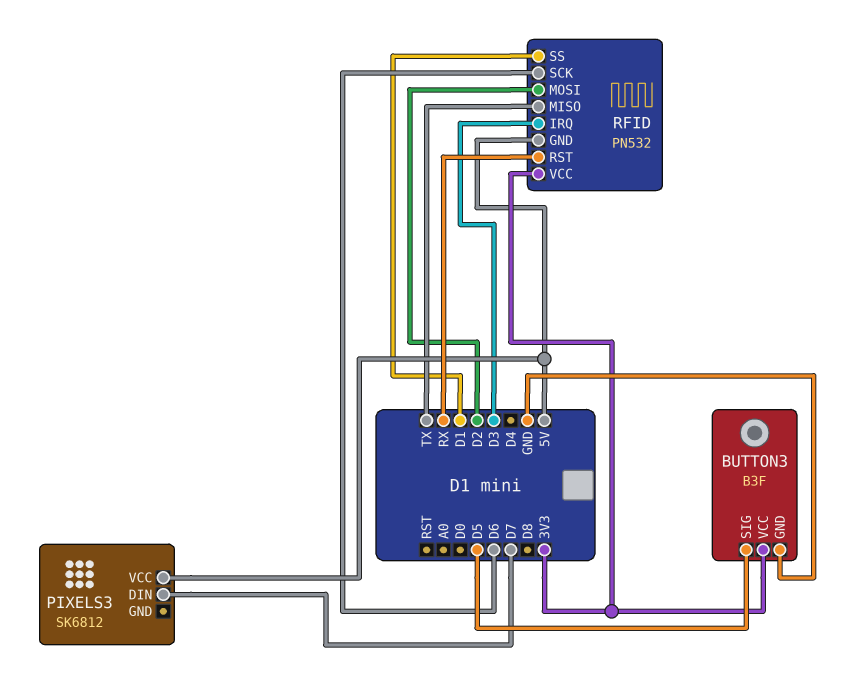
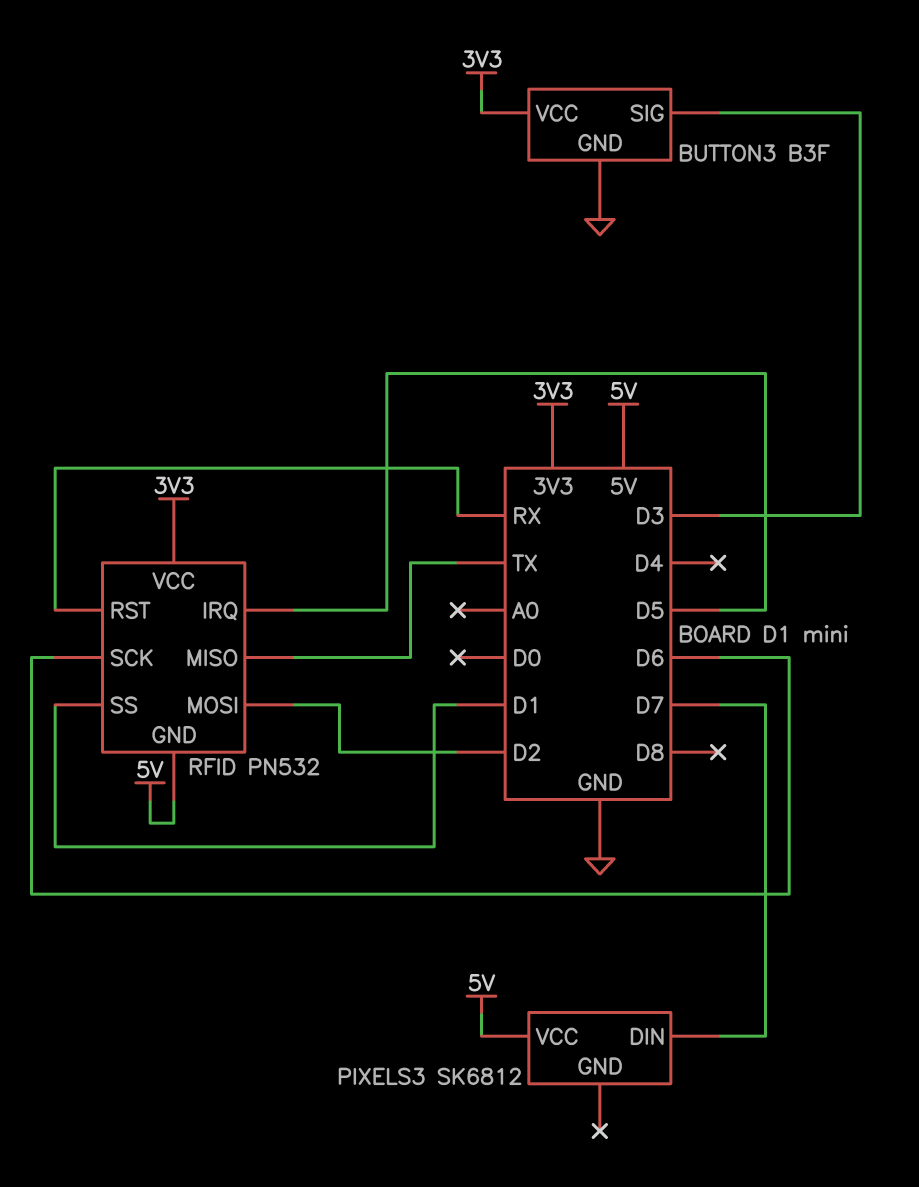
BUTTON3 pin SIG: D5 -> D3
RFID pin IRQ: D3 -> D5

